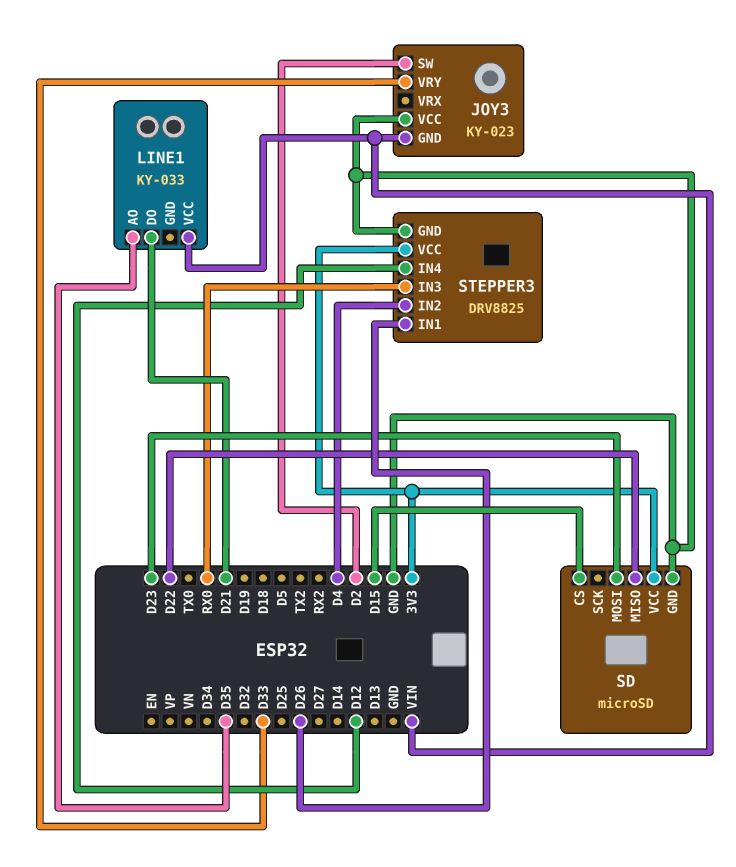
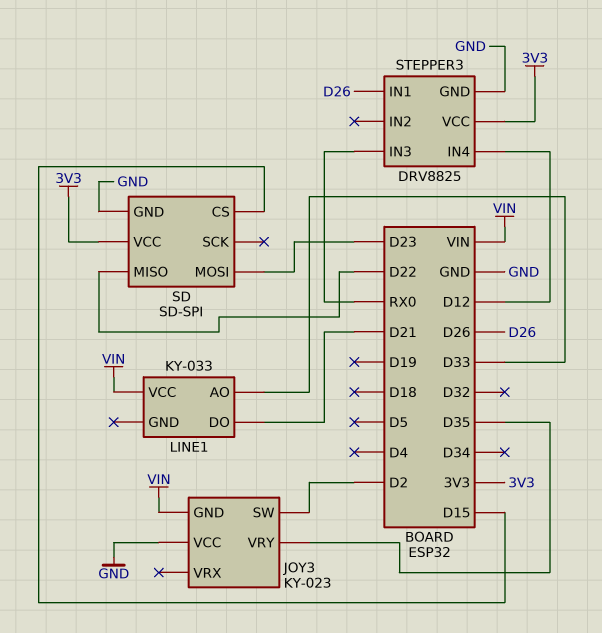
JOY3 pin VRY: D33 -> D35
LINE1 pin AO: D35 -> D33
SD: microSD -> SD-SPI
STEPPER3 pin IN2: D4 -> none

